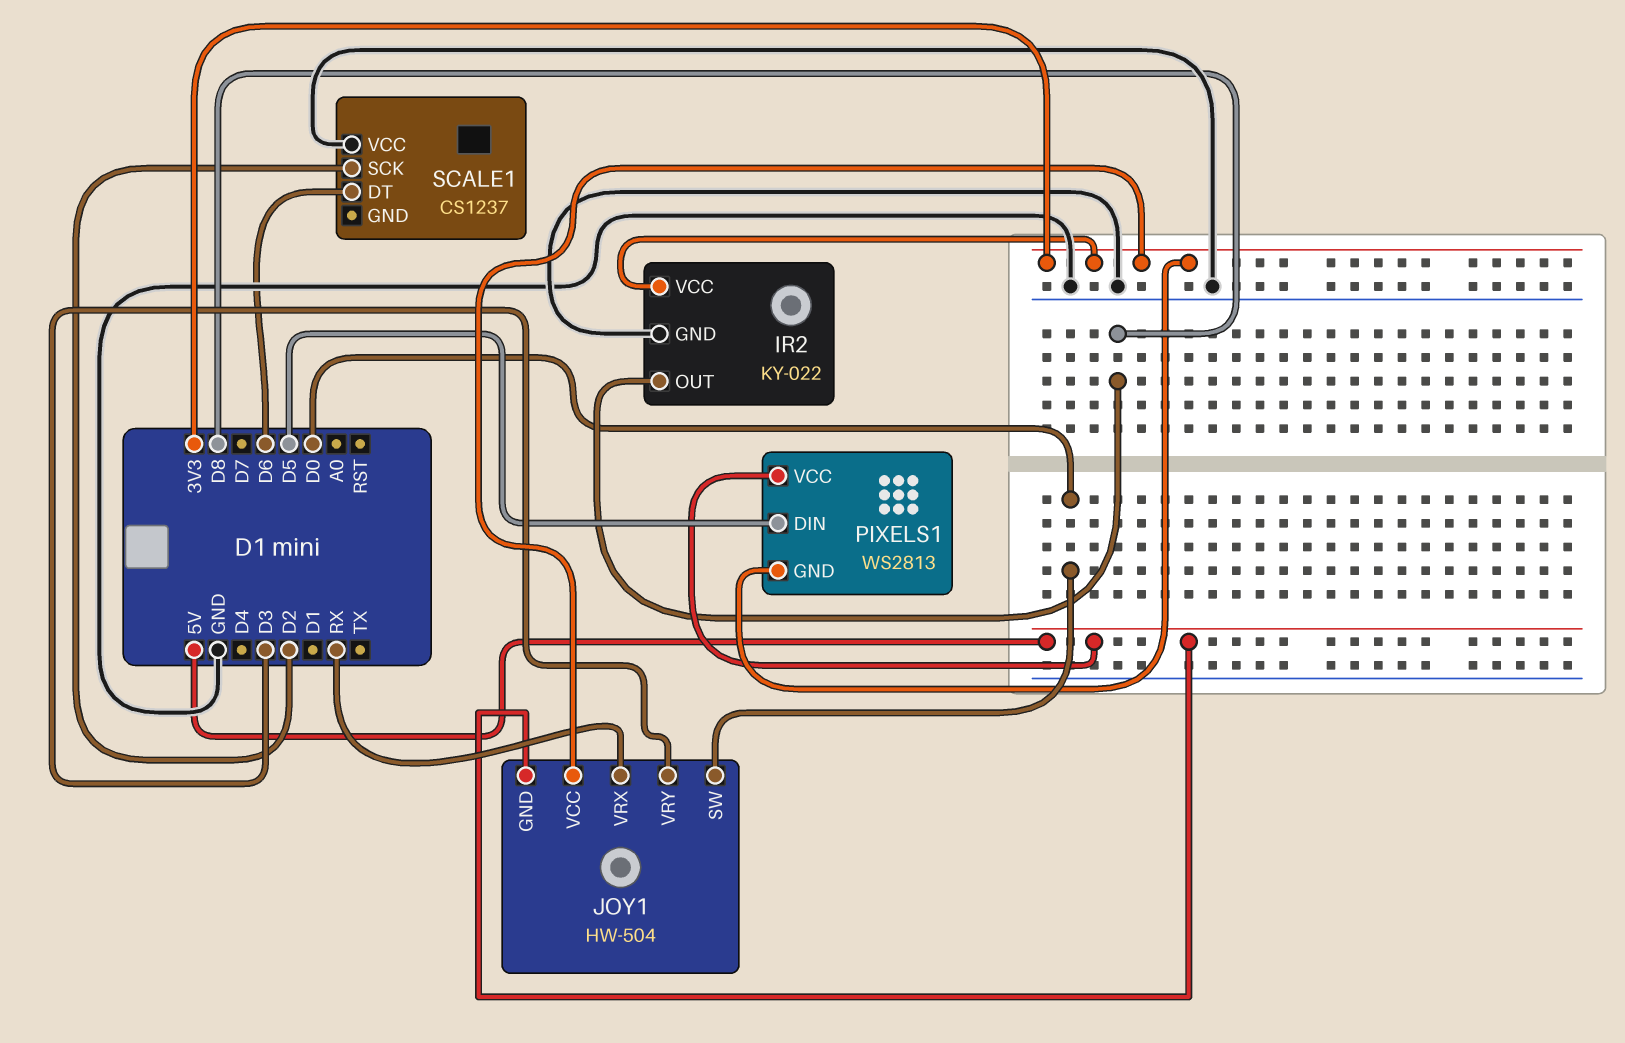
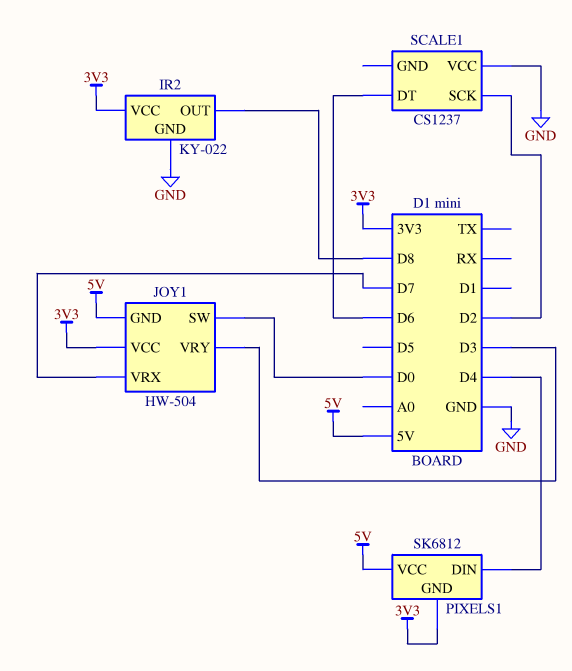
JOY1 pin VRX: RX -> D7
PIXELS1: WS2813 -> SK6812
PIXELS1 pin DIN: D5 -> D4

